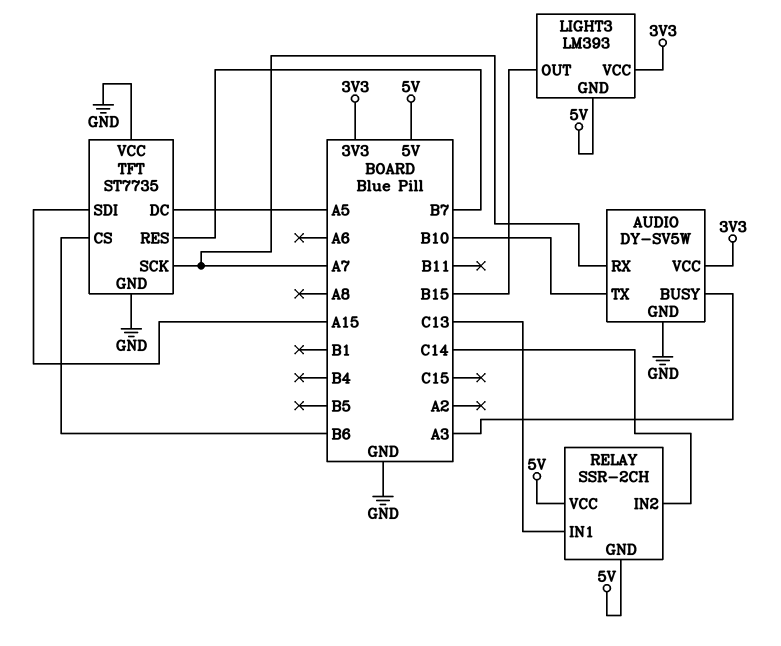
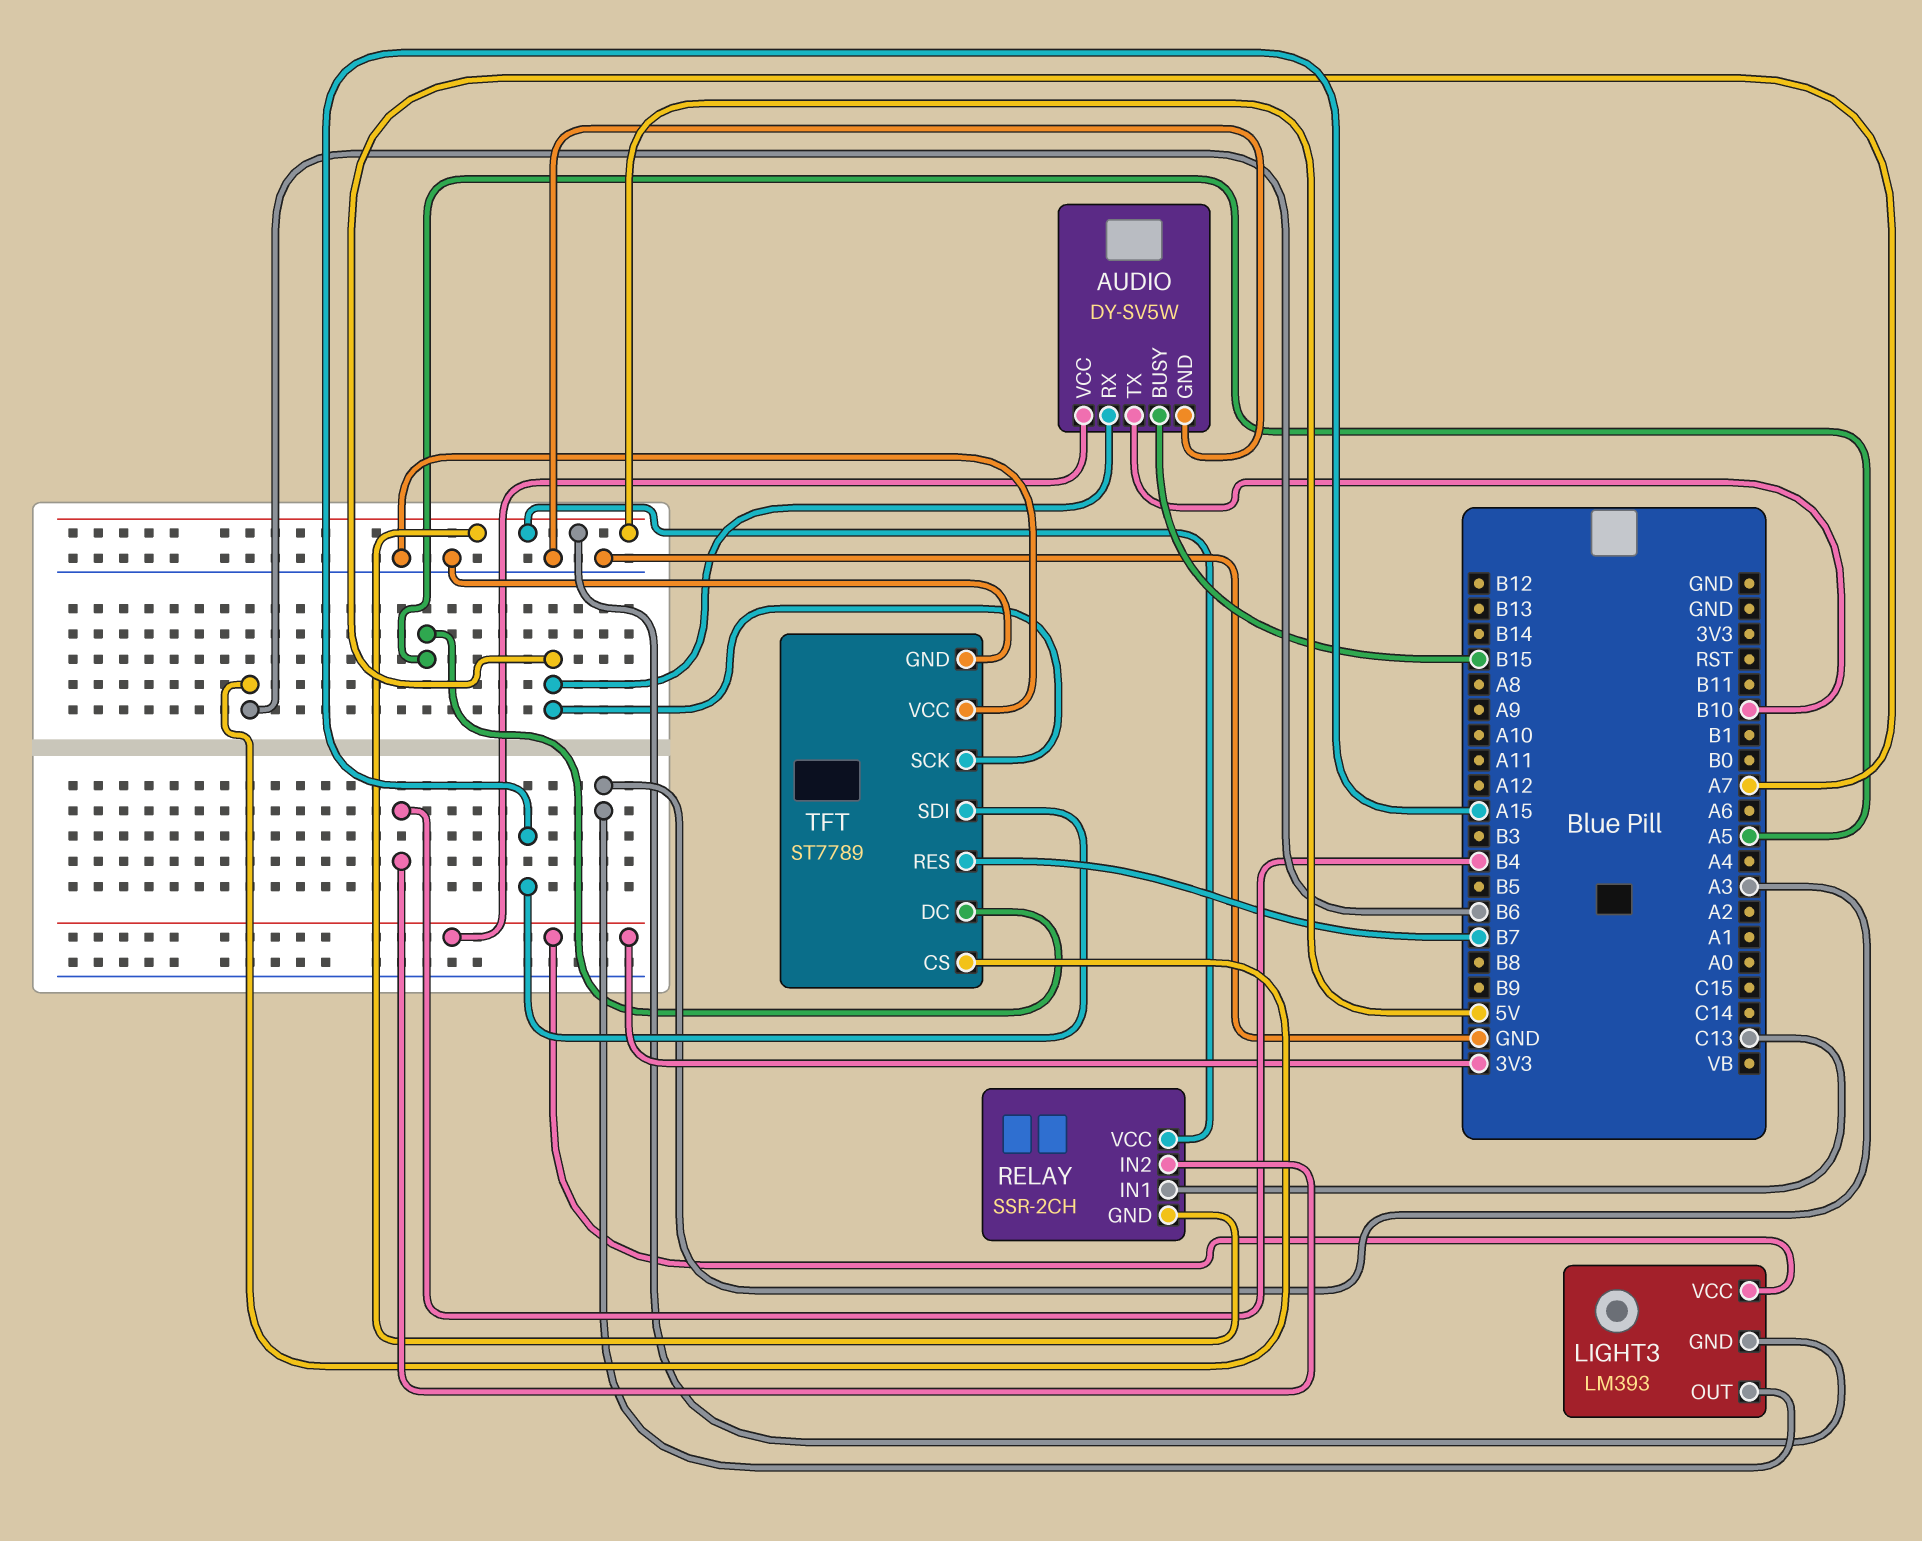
AUDIO pin BUSY: A3 -> B15
LIGHT3 pin OUT: B15 -> A3
RELAY pin IN2: C14 -> B4
TFT: ST7735 -> ST7789

